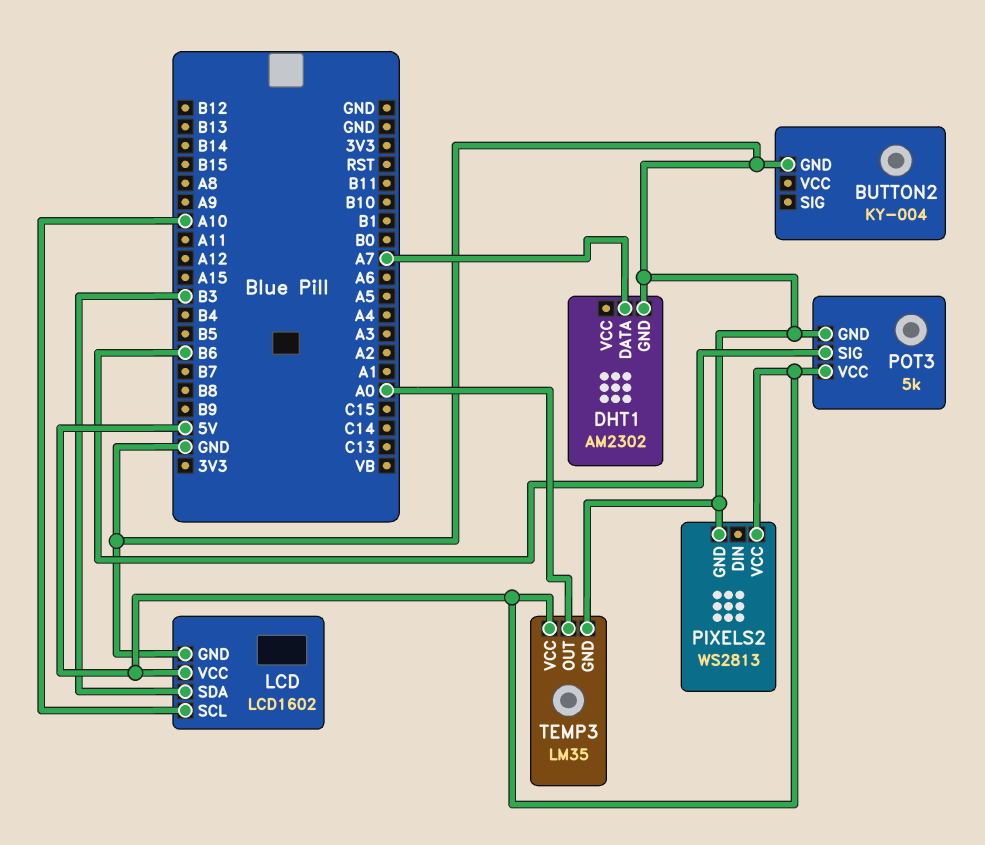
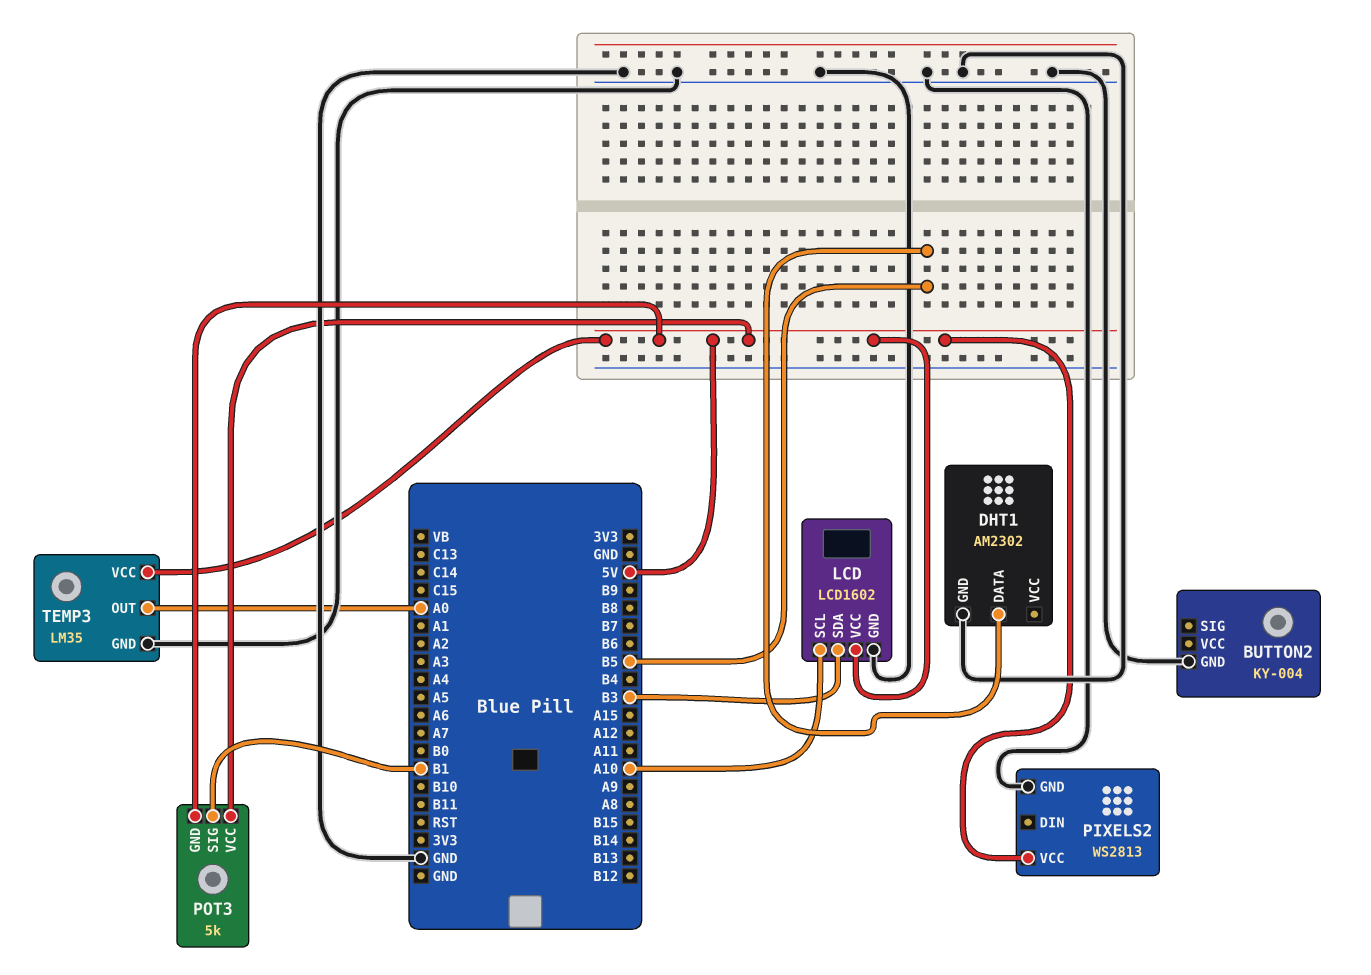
DHT1 pin DATA: A7 -> B5
POT3 pin GND: GND -> 5V
POT3 pin SIG: B6 -> B1

